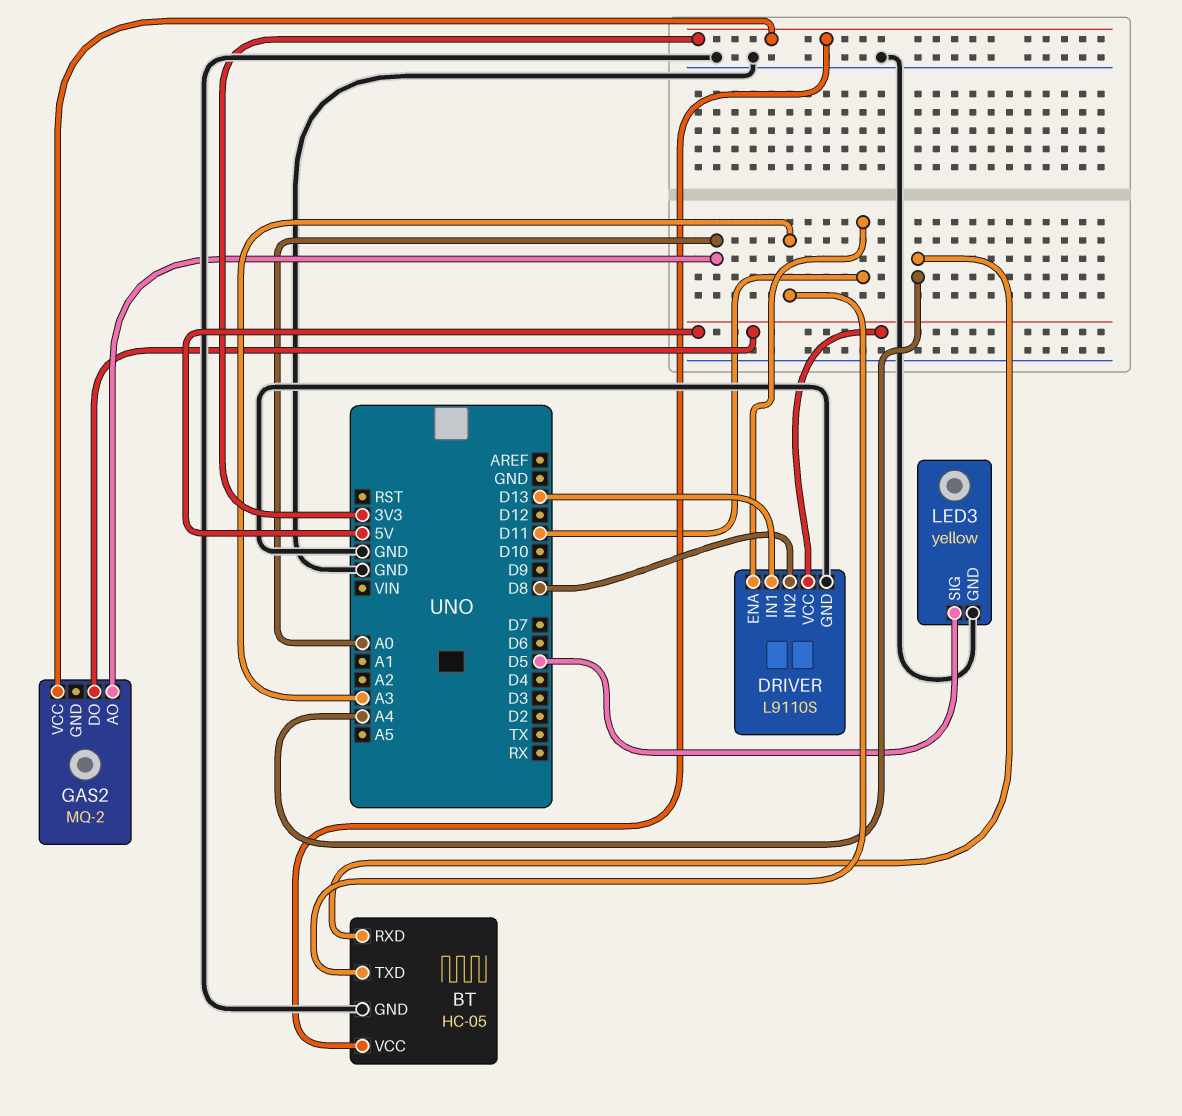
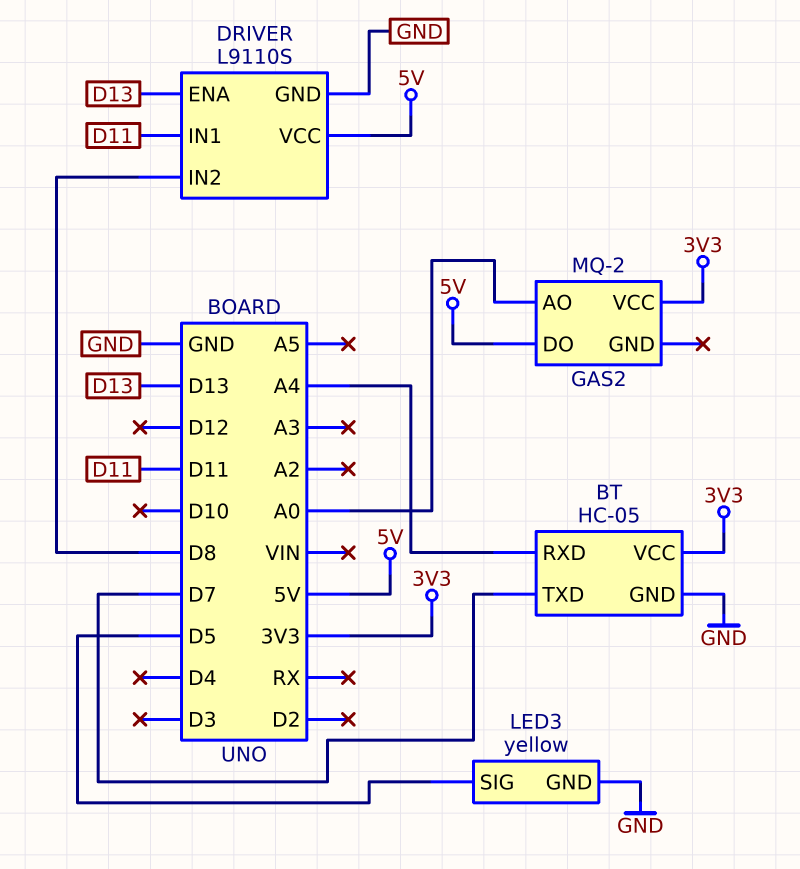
BT pin TXD: A3 -> D7
DRIVER pin ENA: D11 -> D13
DRIVER pin IN1: D13 -> D11

